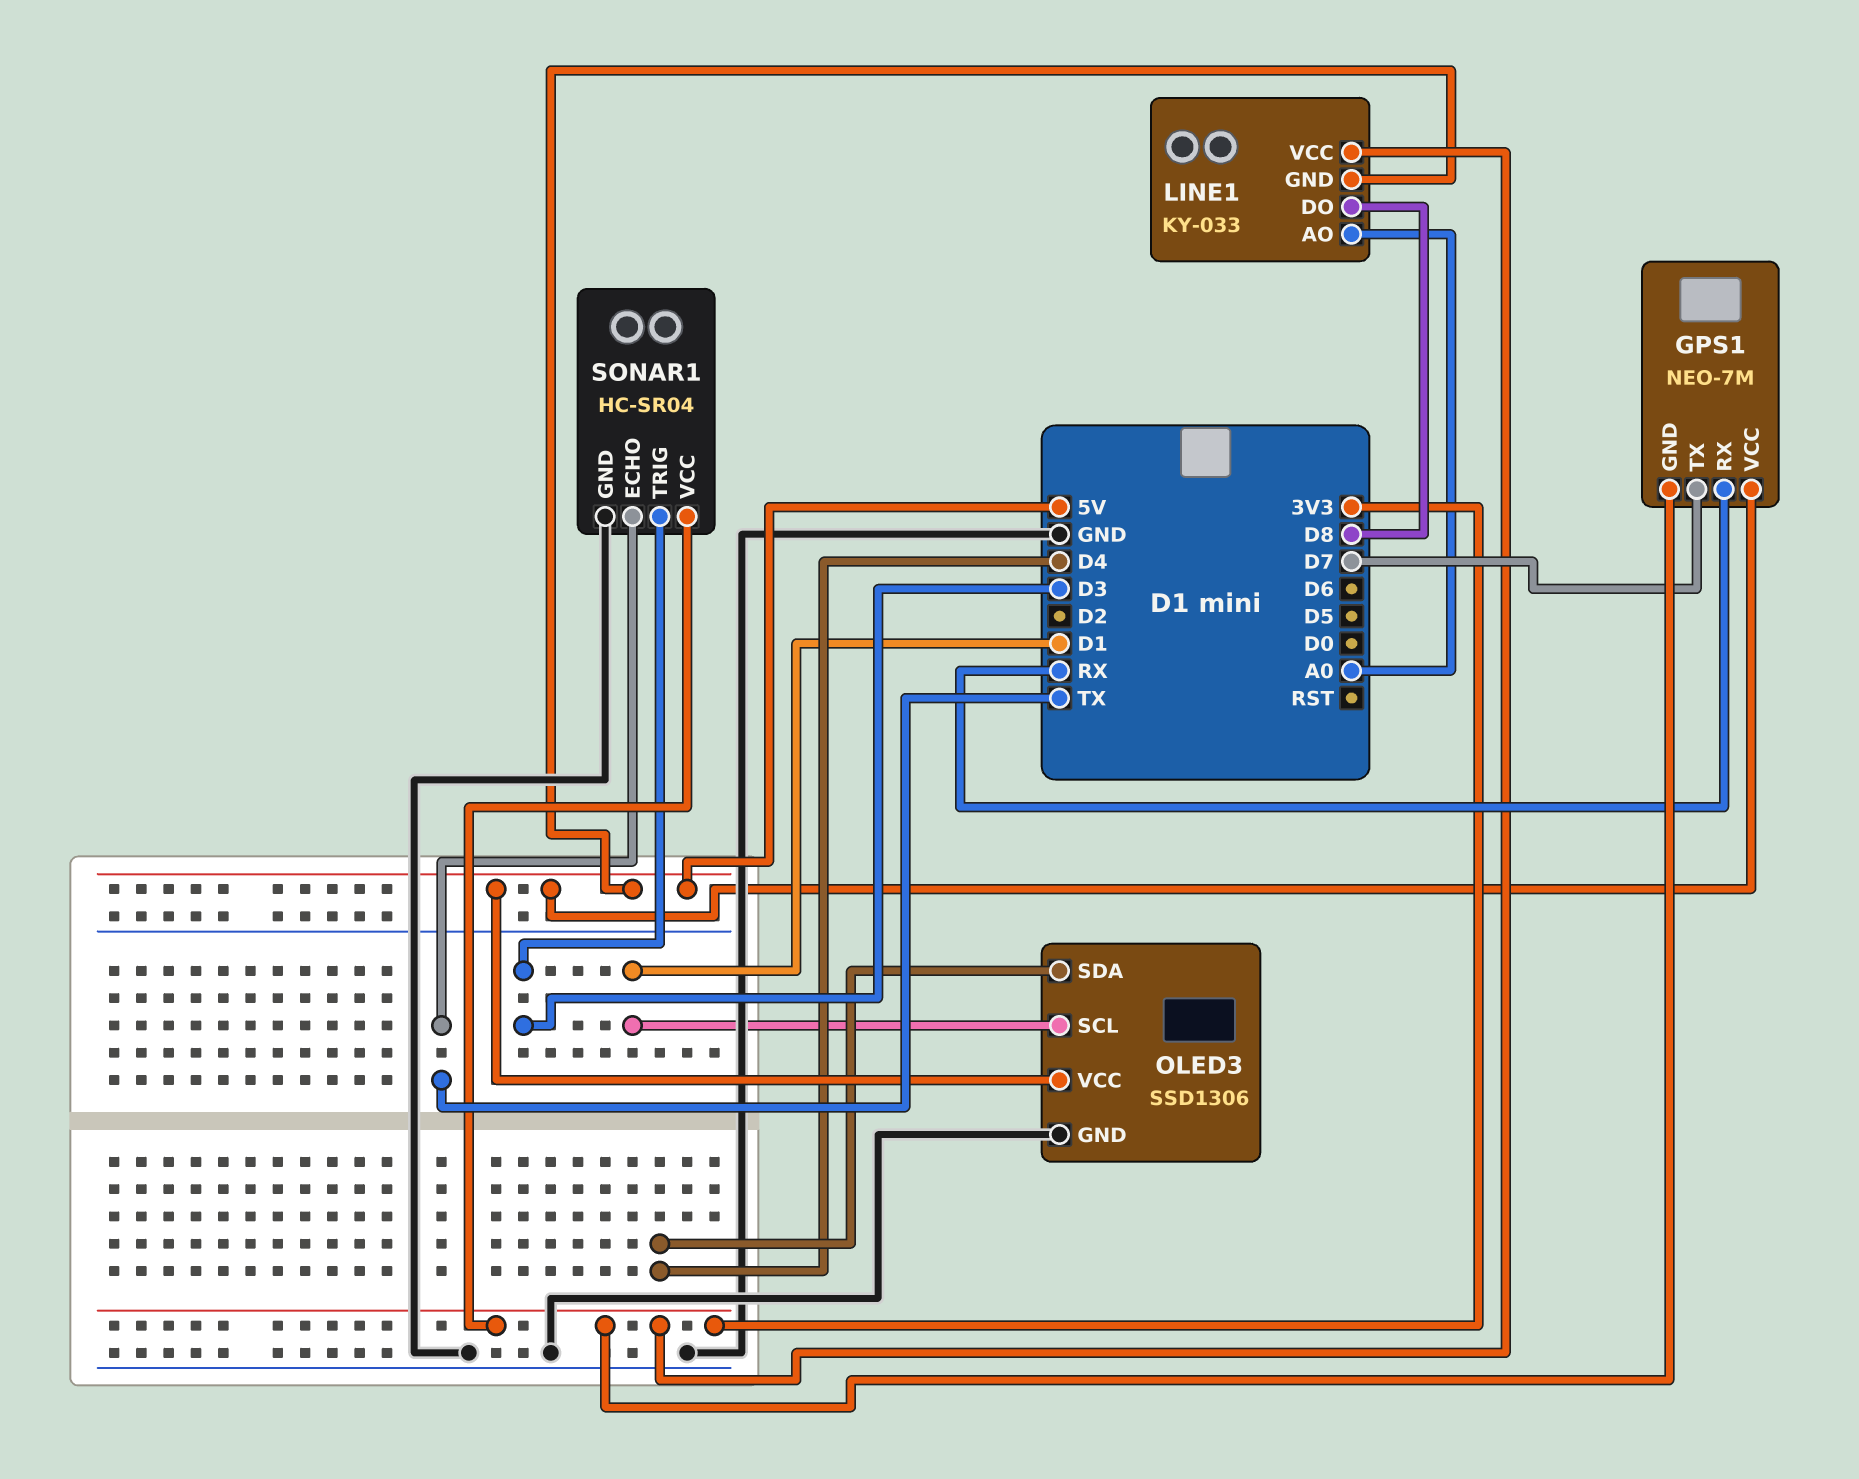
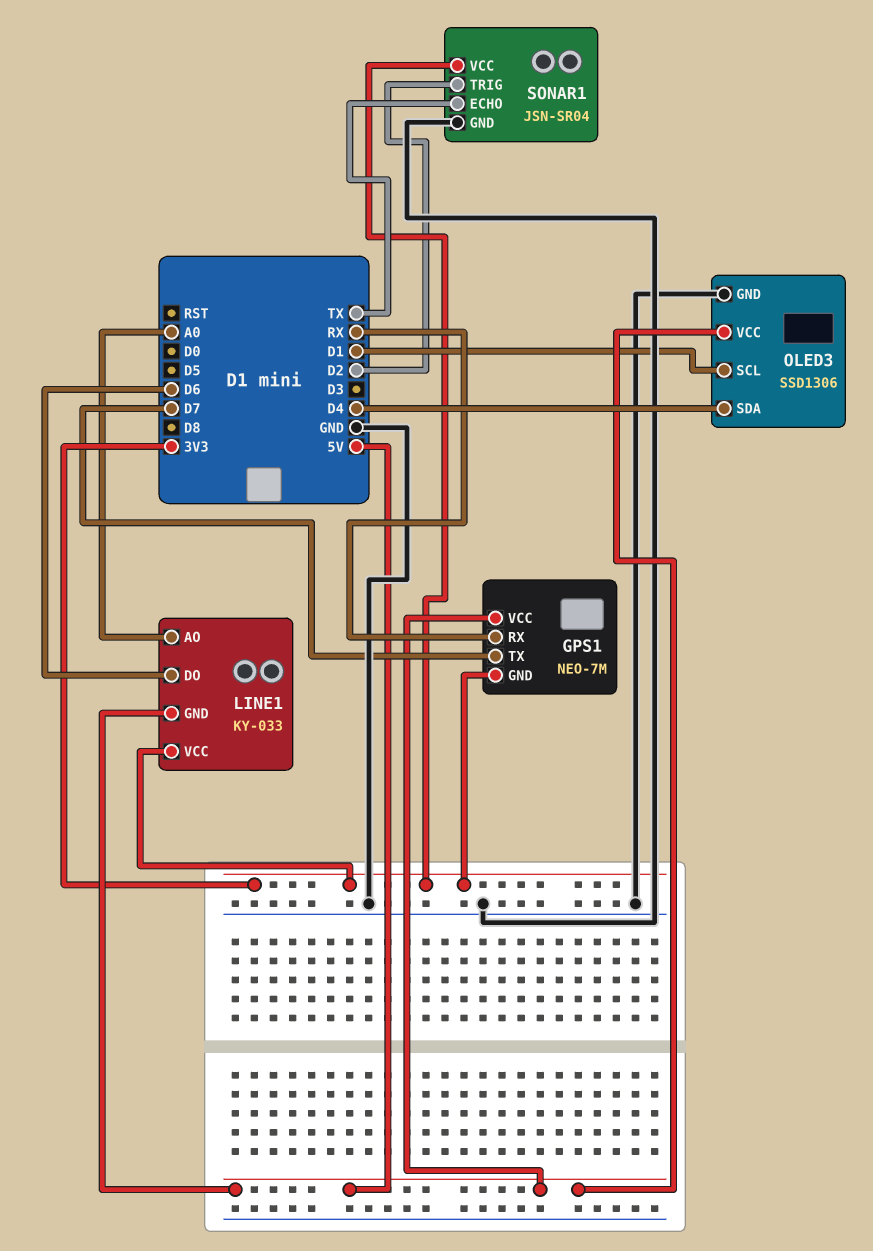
LINE1 pin DO: D8 -> D6
SONAR1: HC-SR04 -> JSN-SR04
SONAR1 pin TRIG: D3 -> D2

